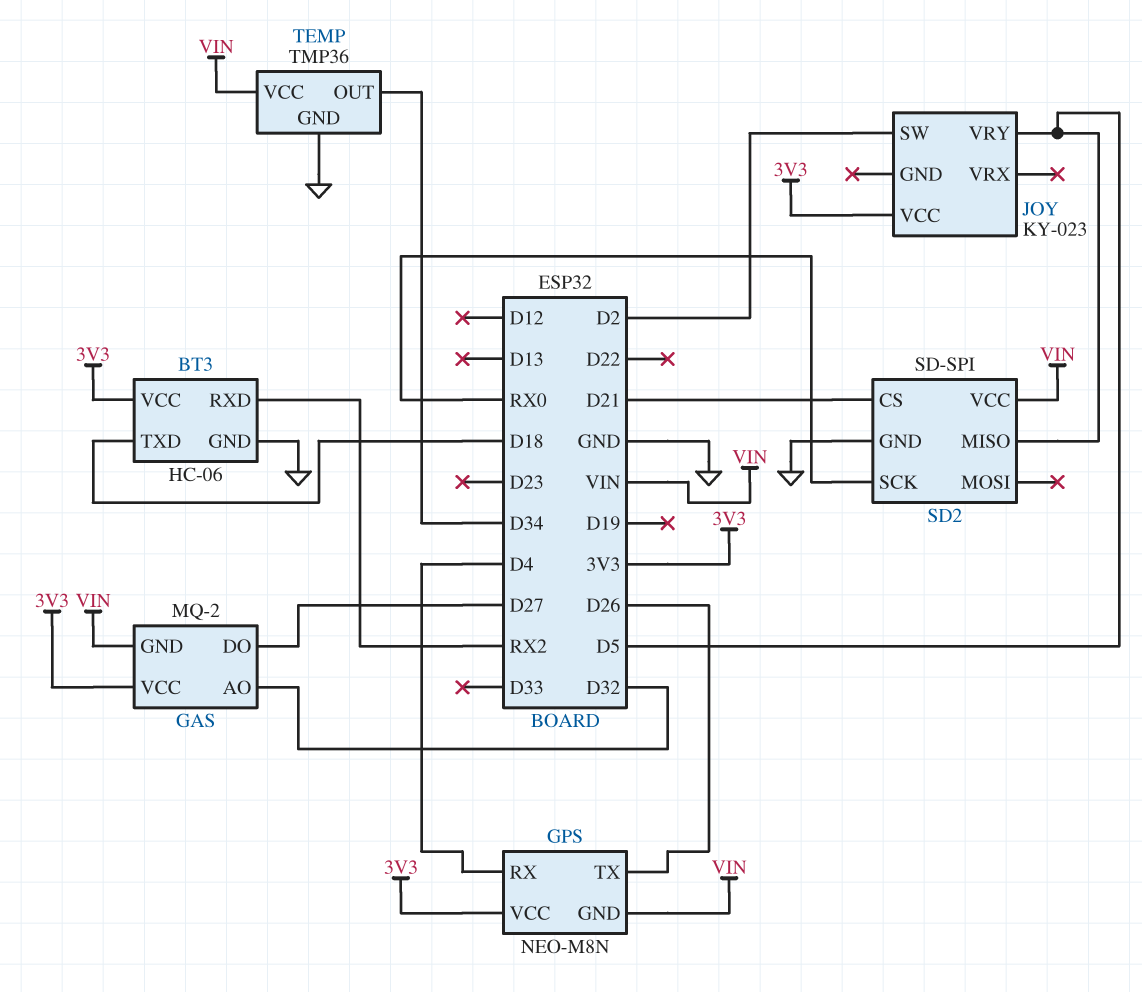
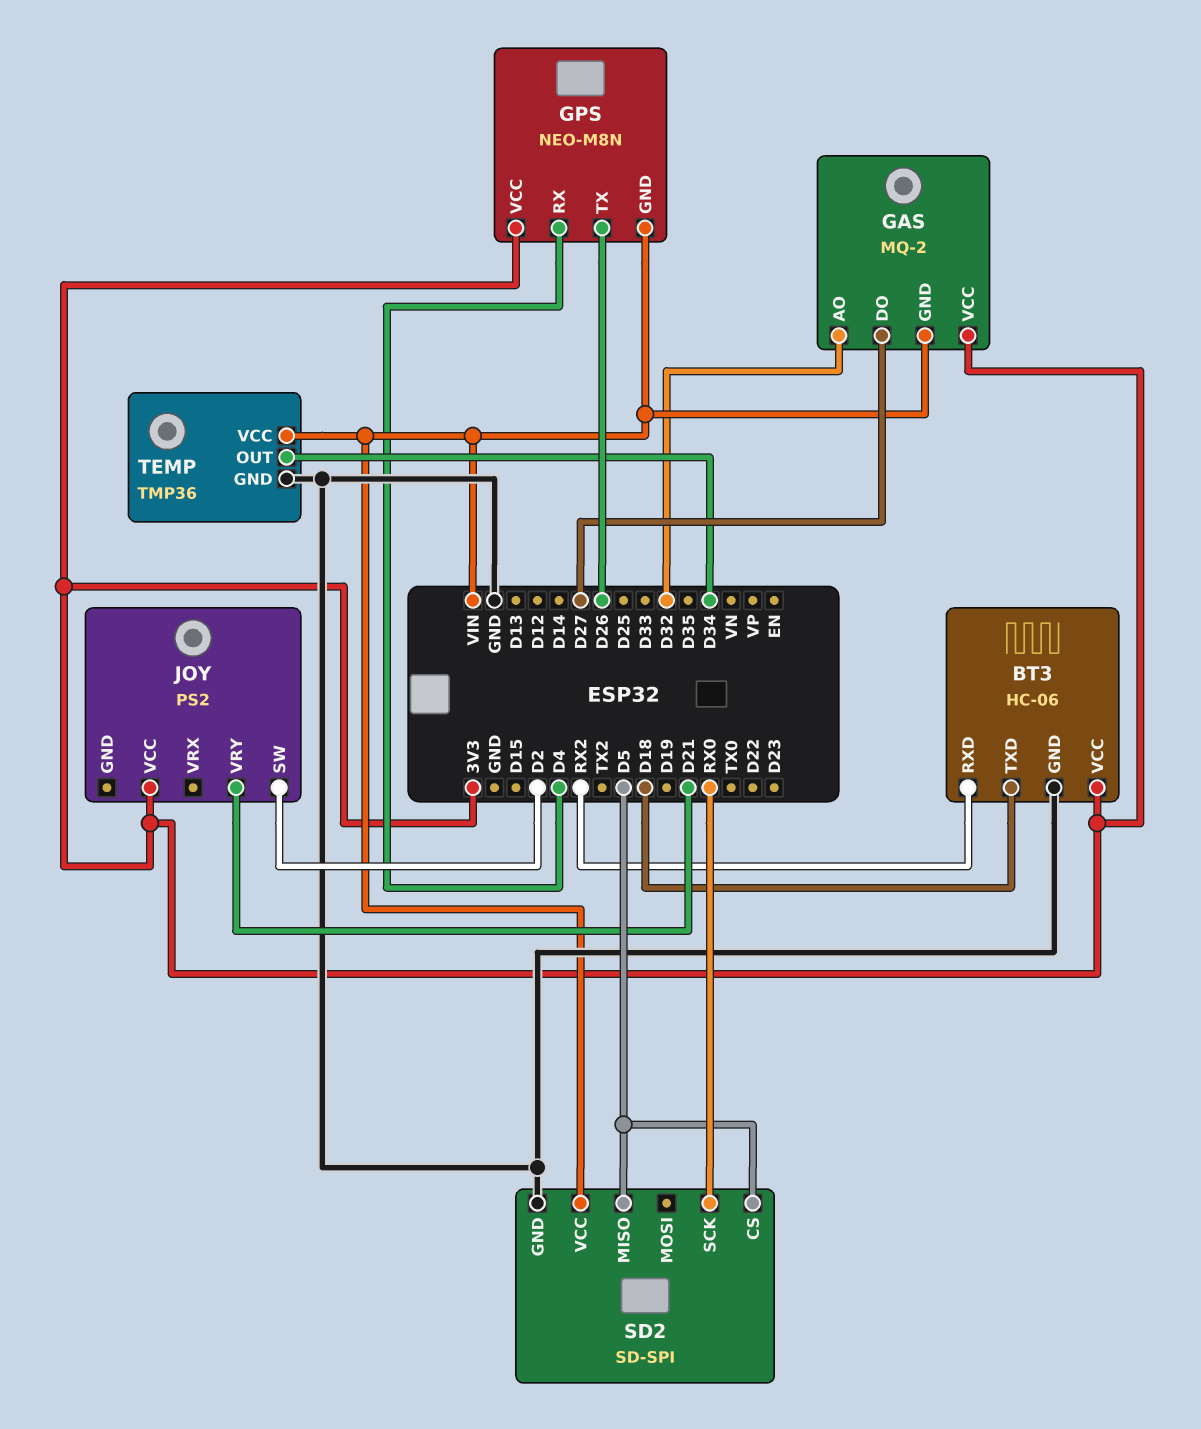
JOY: KY-023 -> PS2
JOY pin VRY: D5 -> D21
SD2 pin CS: D21 -> D5

